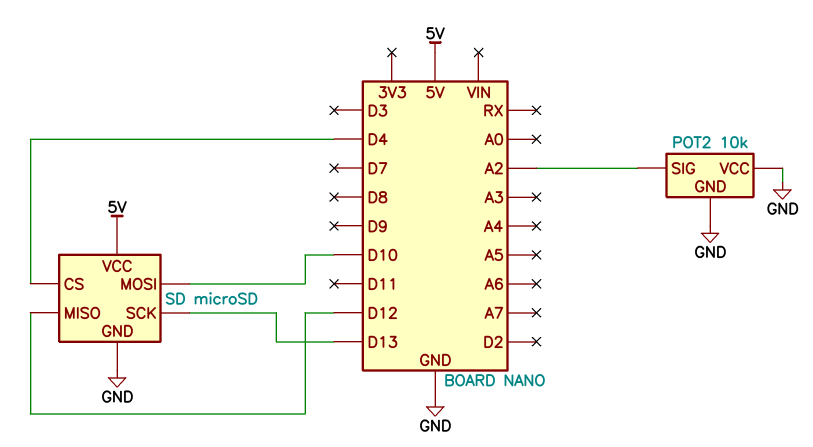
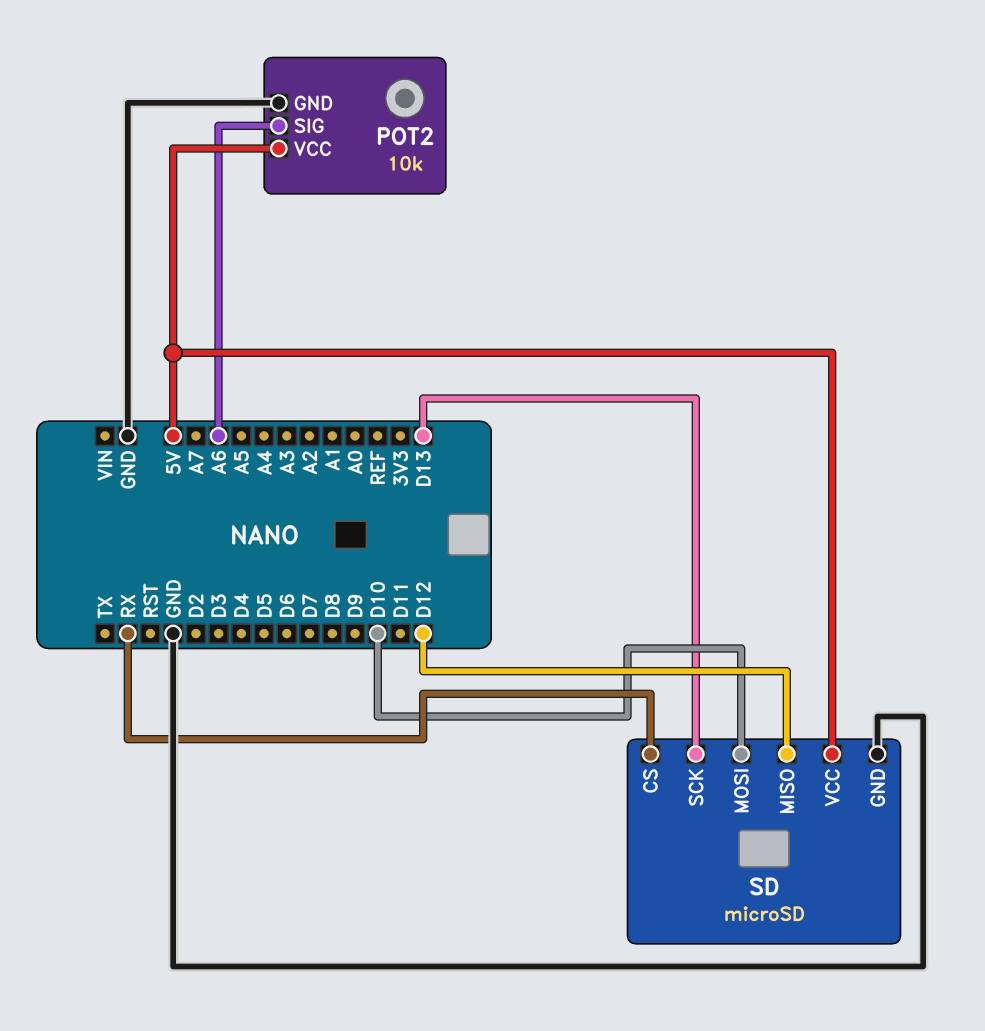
POT2 pin SIG: A2 -> A6
POT2 pin VCC: GND -> 5V
SD pin CS: D4 -> RX

